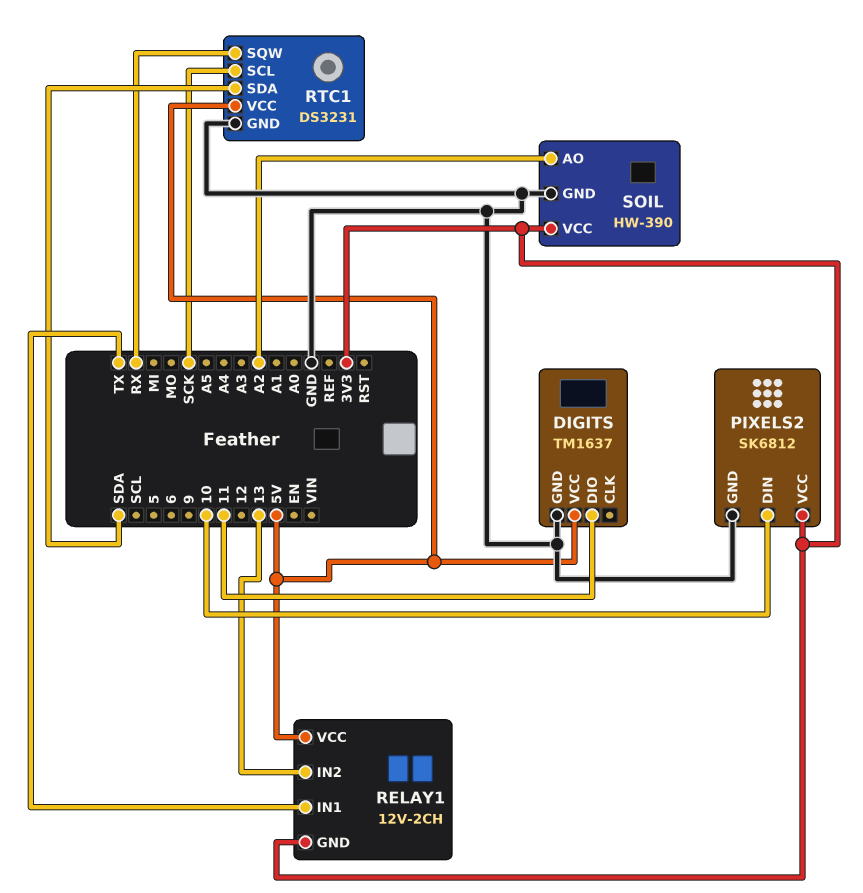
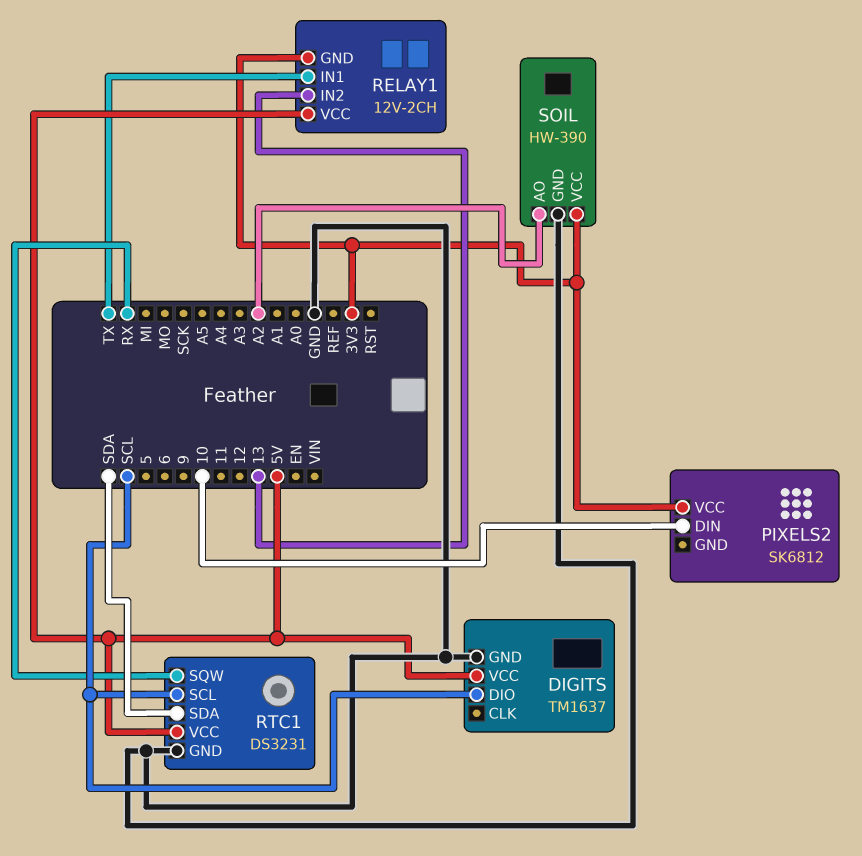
DIGITS pin DIO: 11 -> SCL
PIXELS2 pin GND: GND -> none
RTC1 pin SCL: SCK -> SCL

